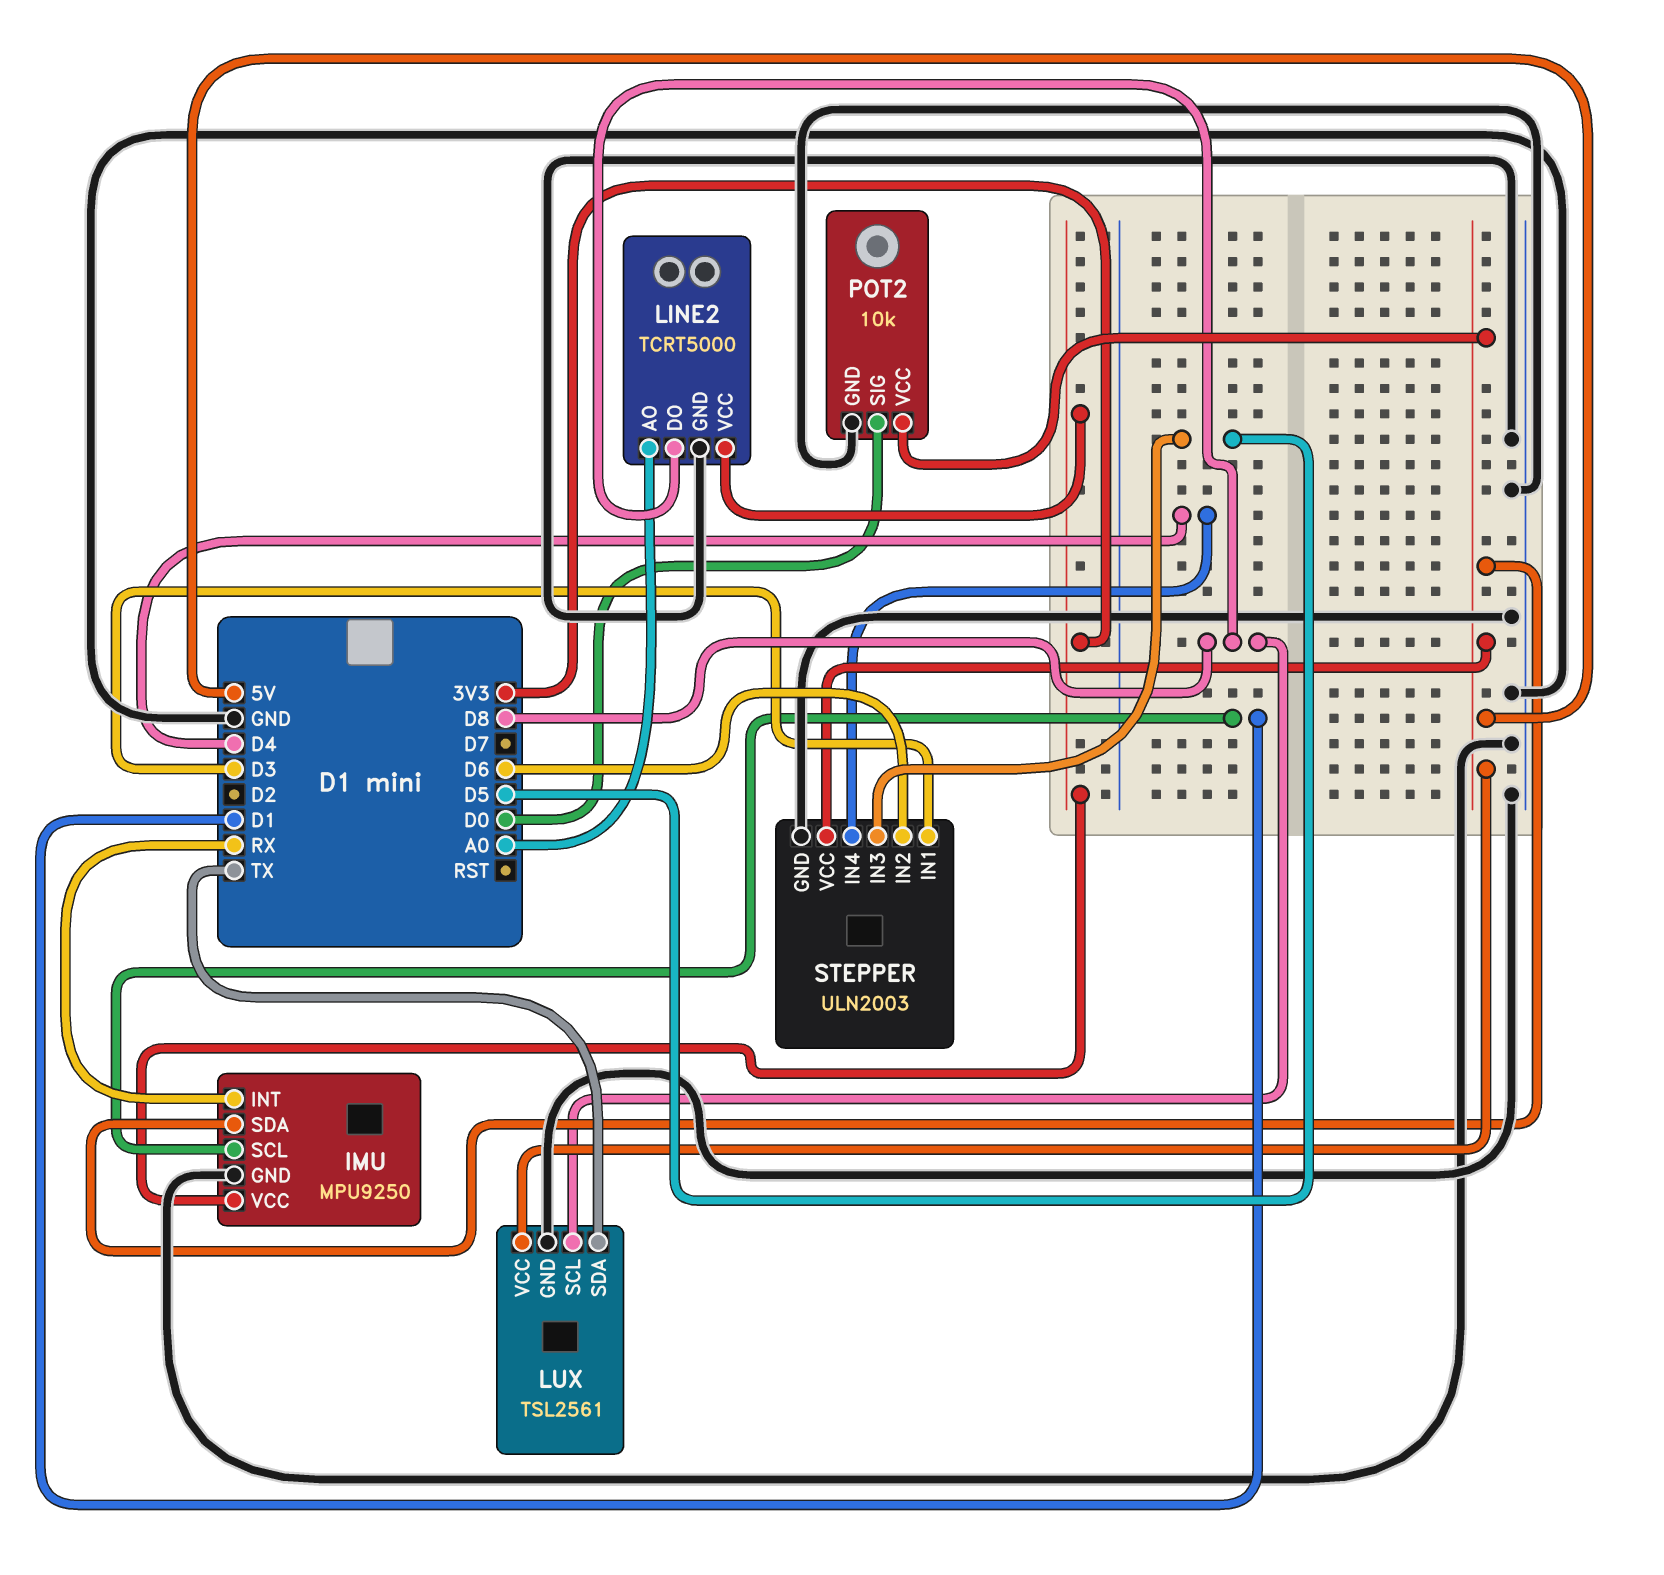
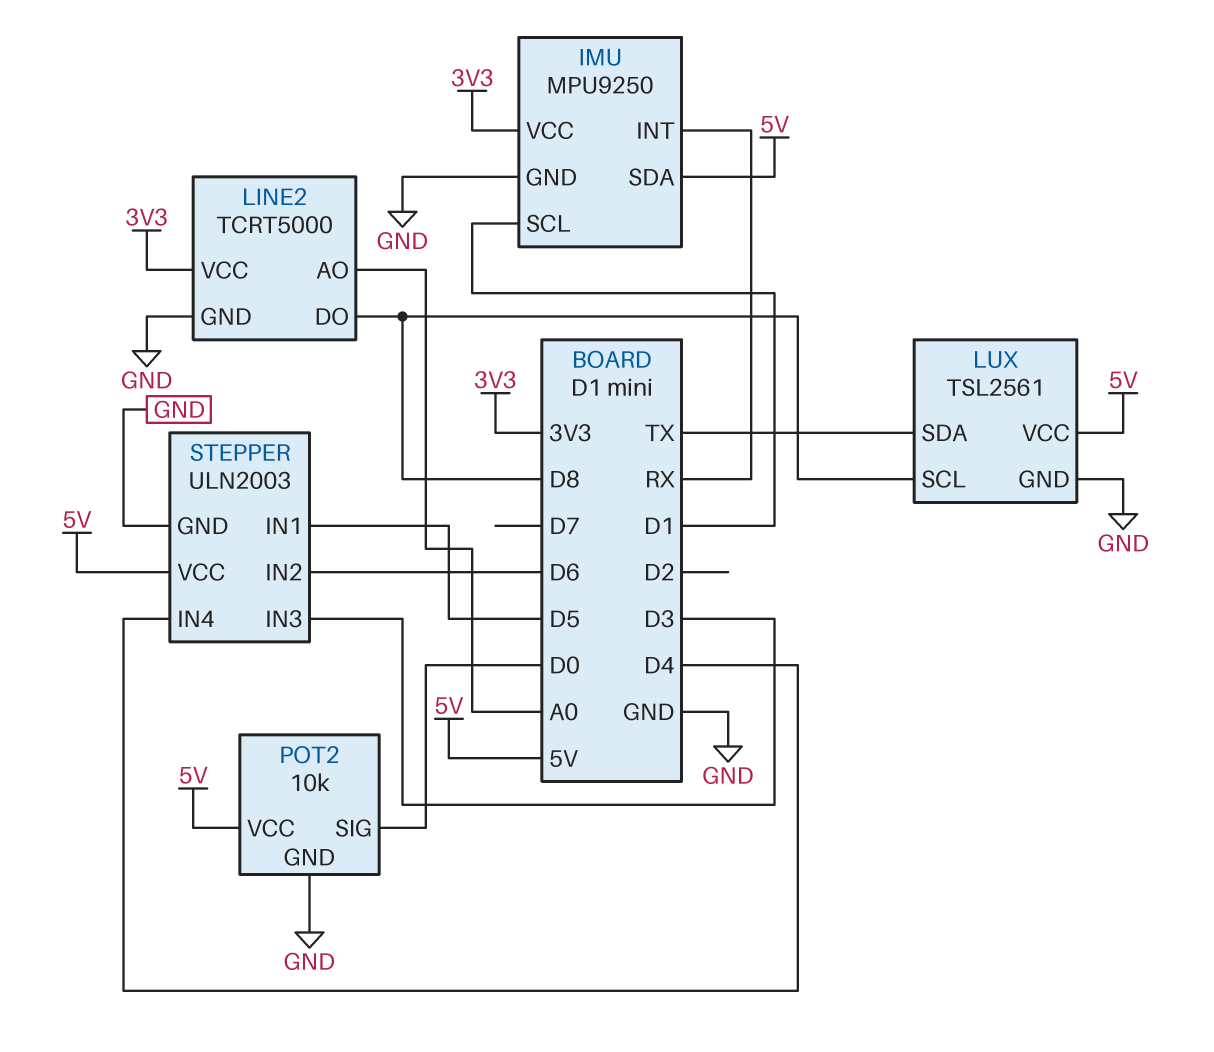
STEPPER pin IN1: D3 -> D5
STEPPER pin IN3: D5 -> D3

